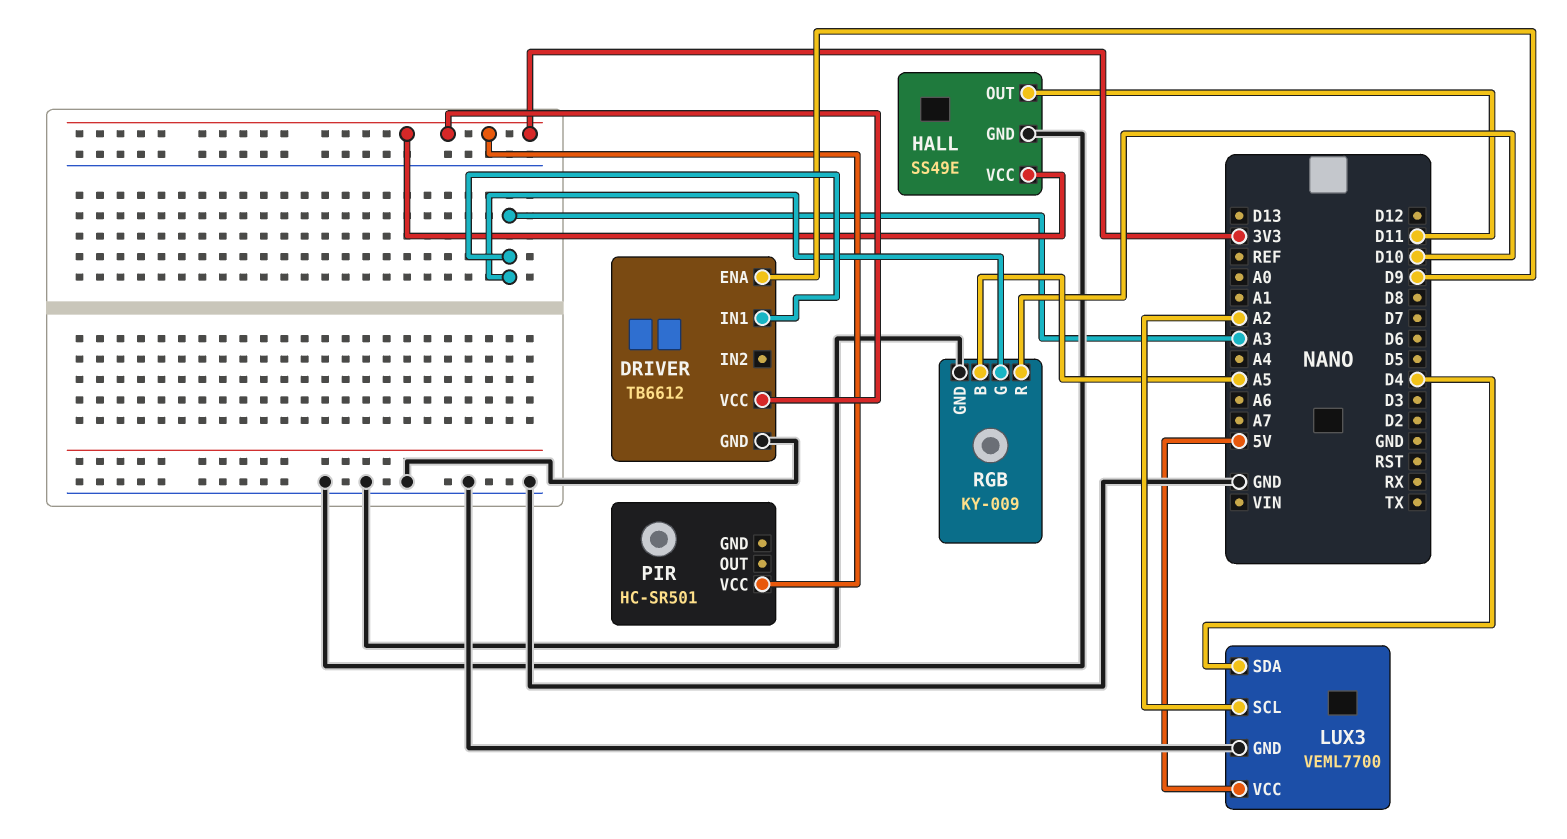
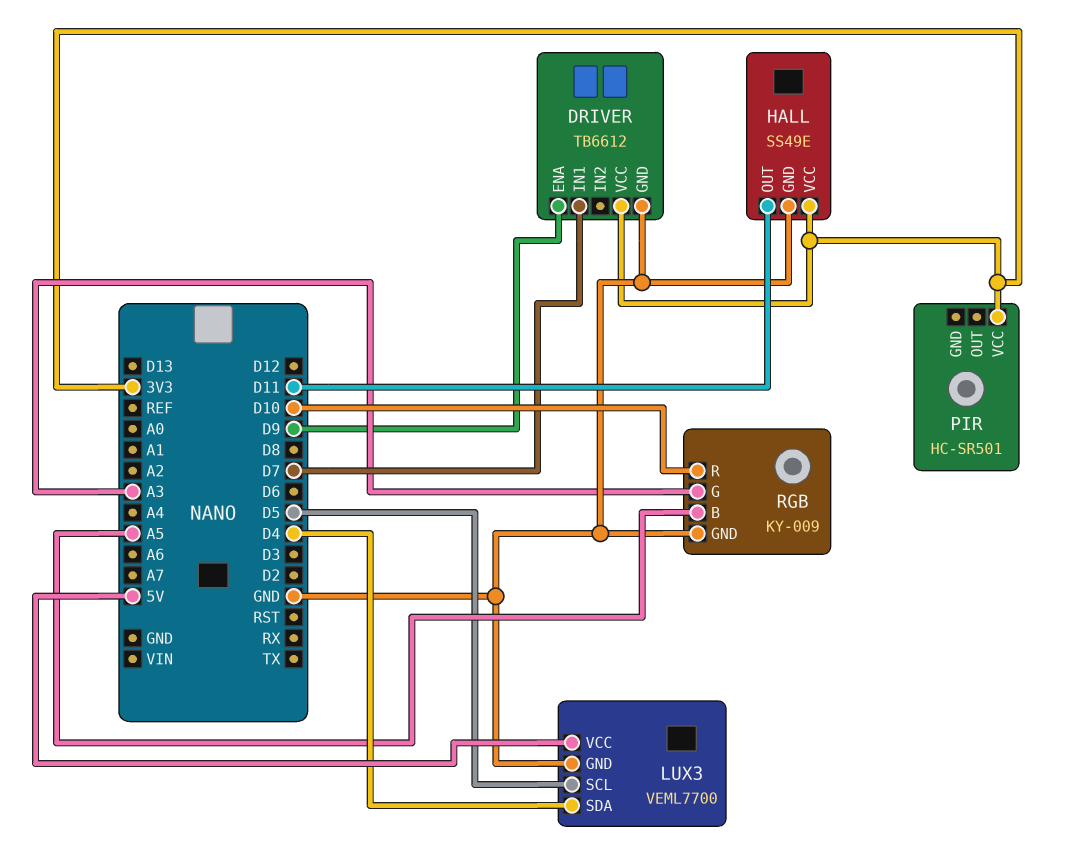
DRIVER pin IN1: A3 -> D7
LUX3 pin SCL: A2 -> D5

